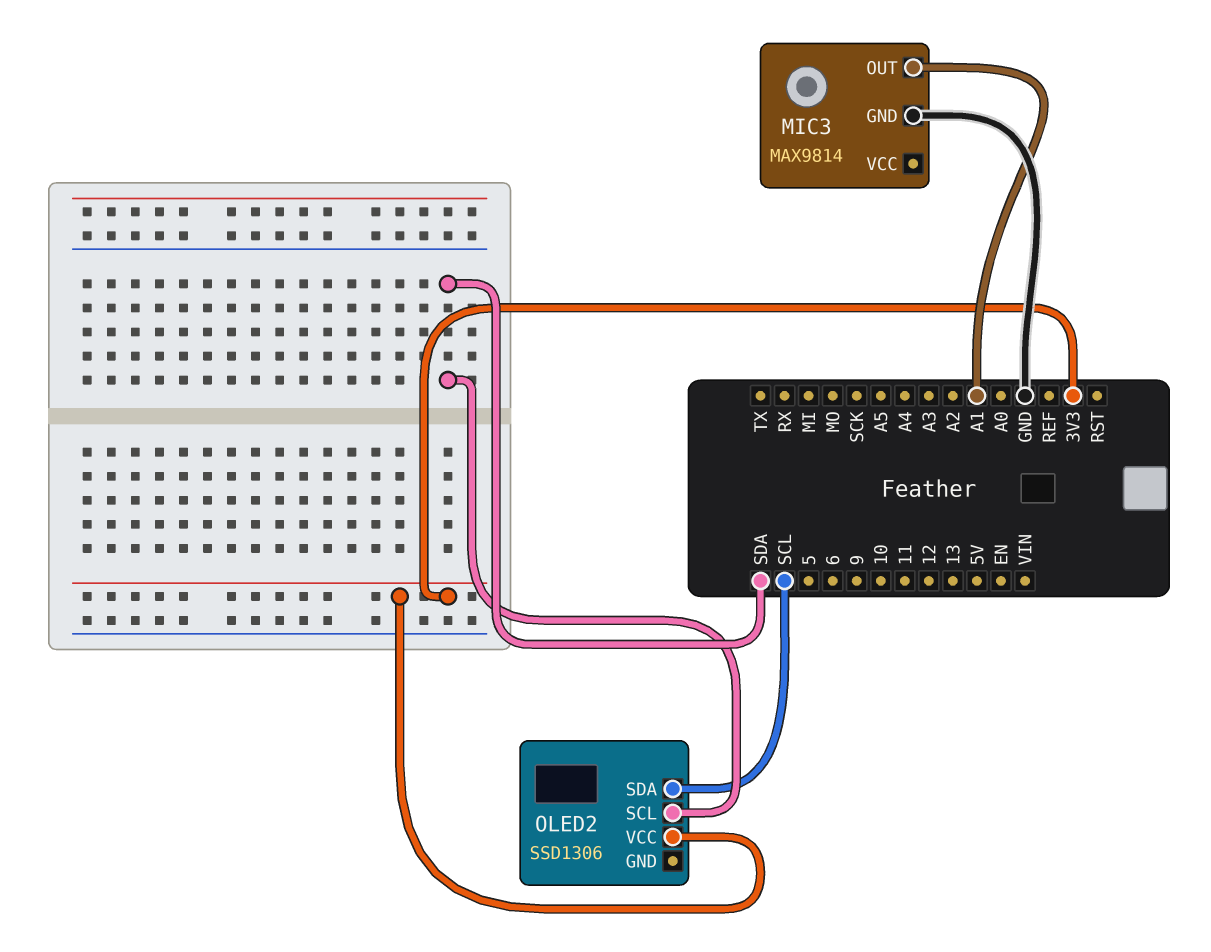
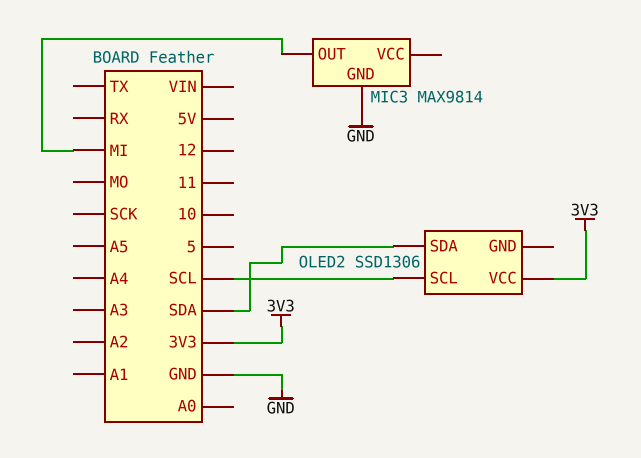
MIC3 pin OUT: A1 -> MI
OLED2 pin SCL: SDA -> SCL
OLED2 pin SDA: SCL -> SDA

